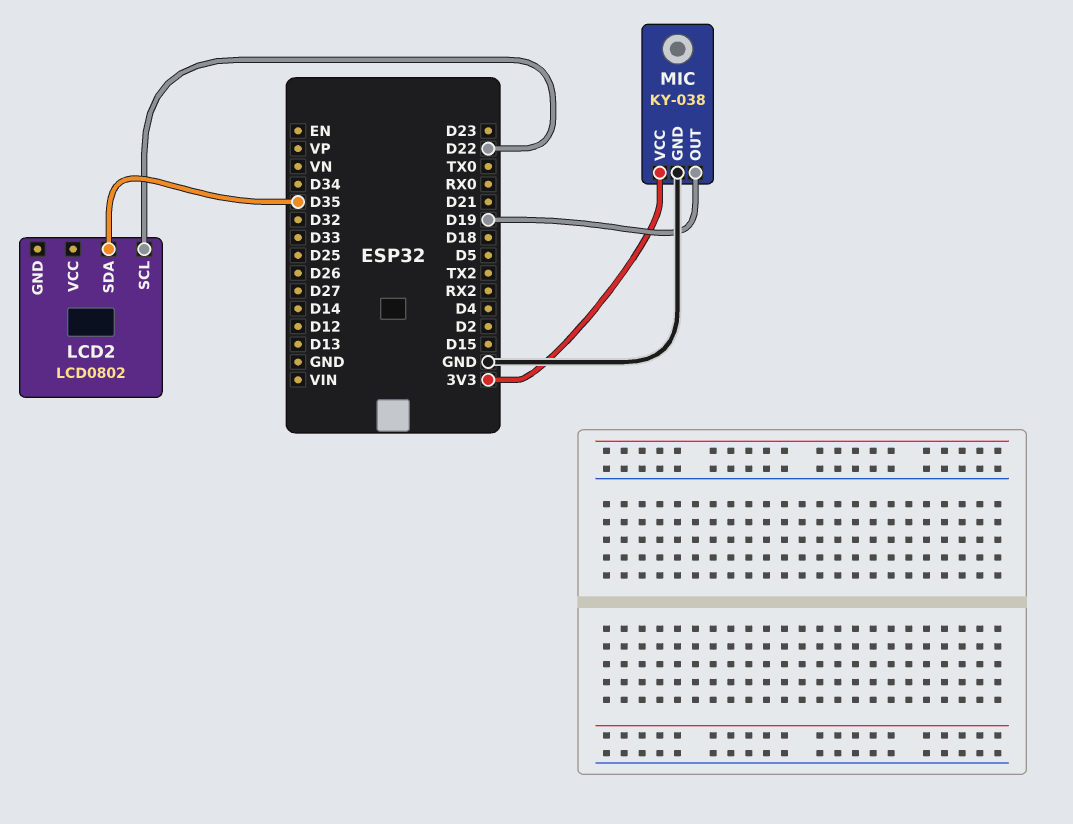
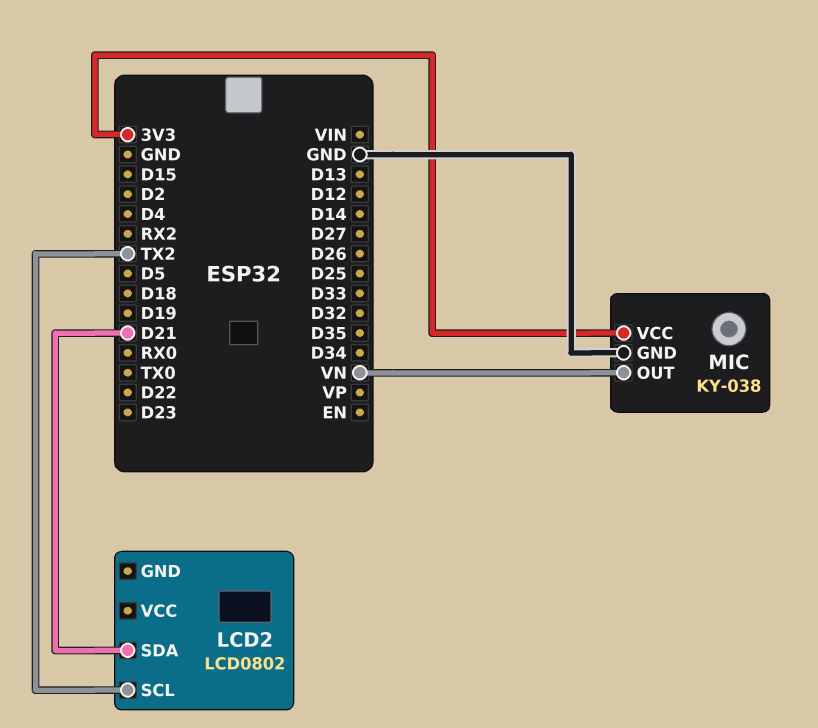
LCD2 pin SCL: D22 -> TX2
LCD2 pin SDA: D35 -> D21
MIC pin OUT: D19 -> VN

